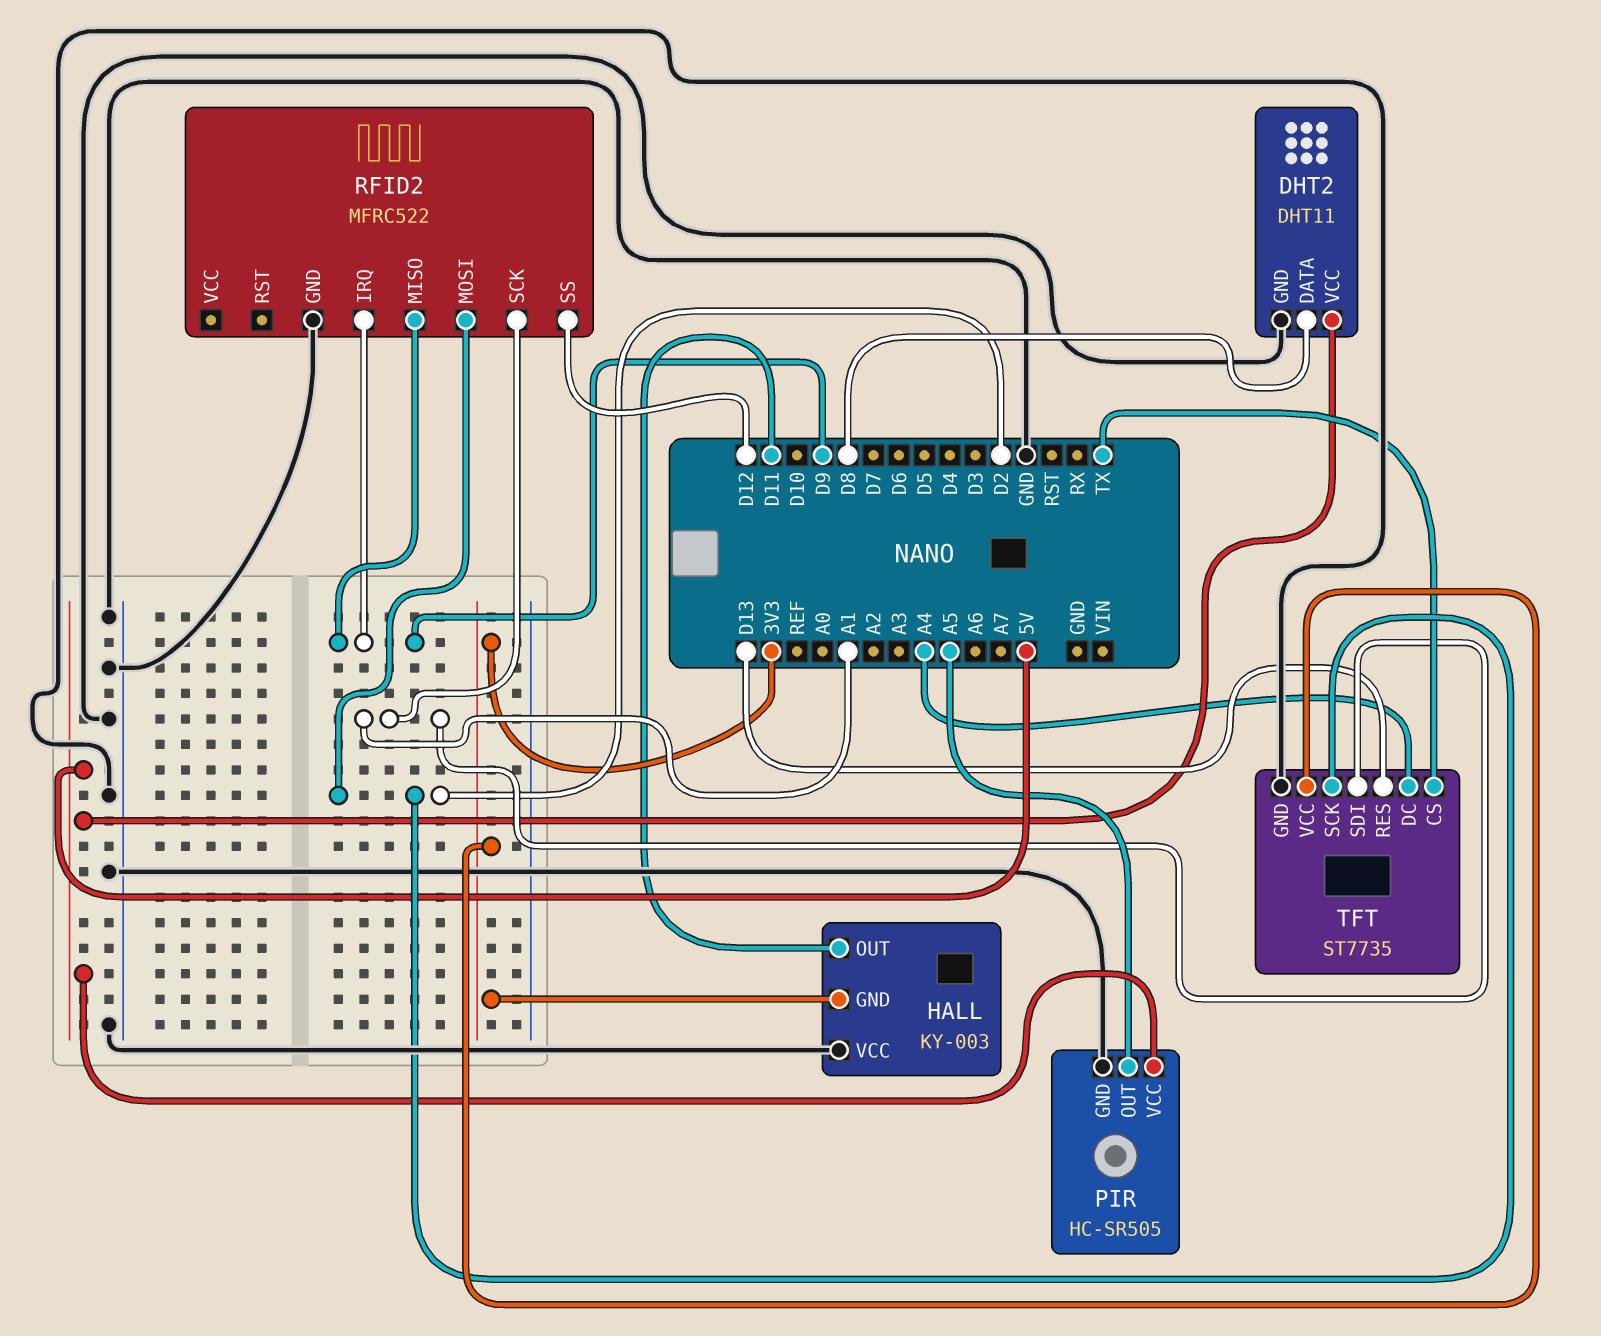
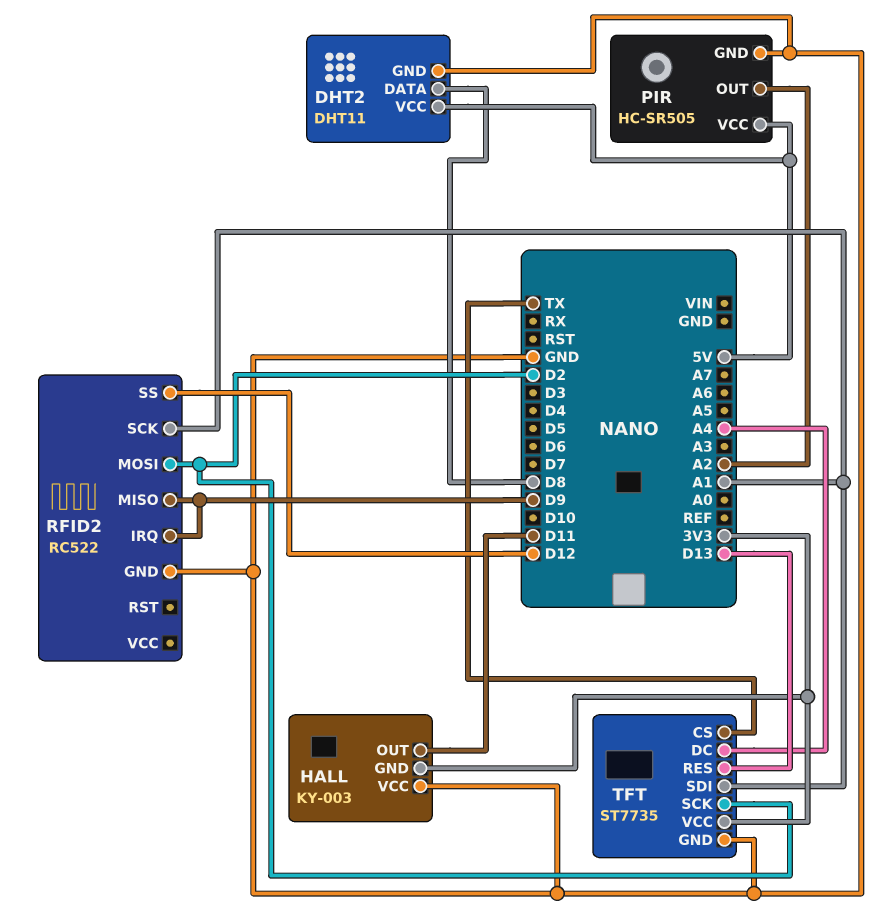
PIR pin OUT: A5 -> A2
RFID2: MFRC522 -> RC522

